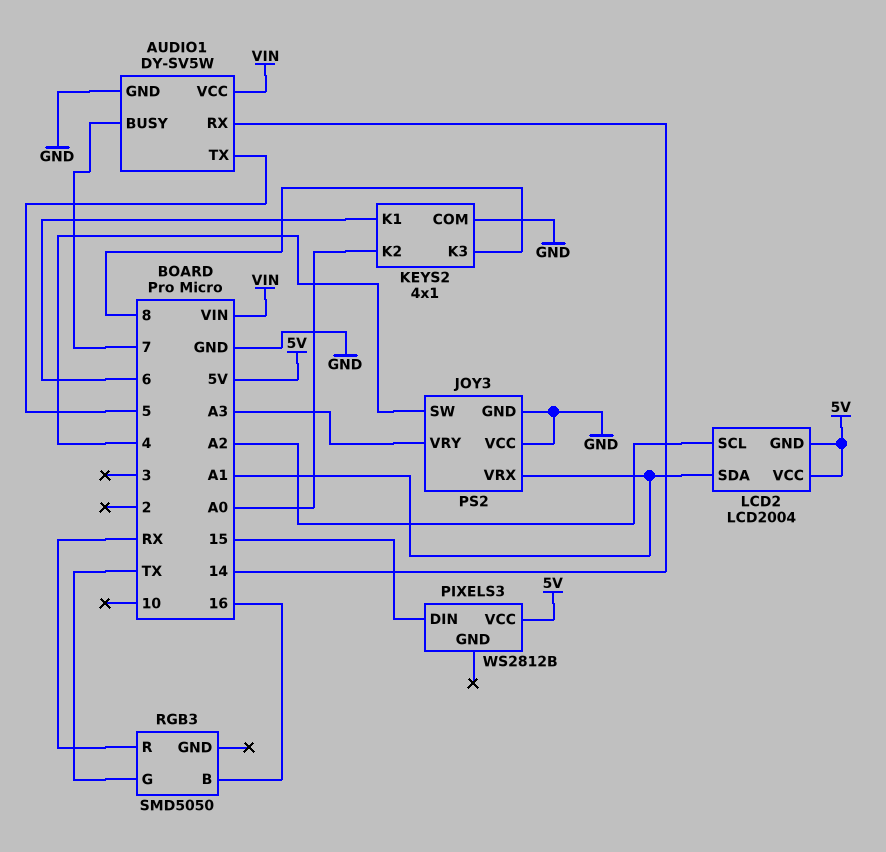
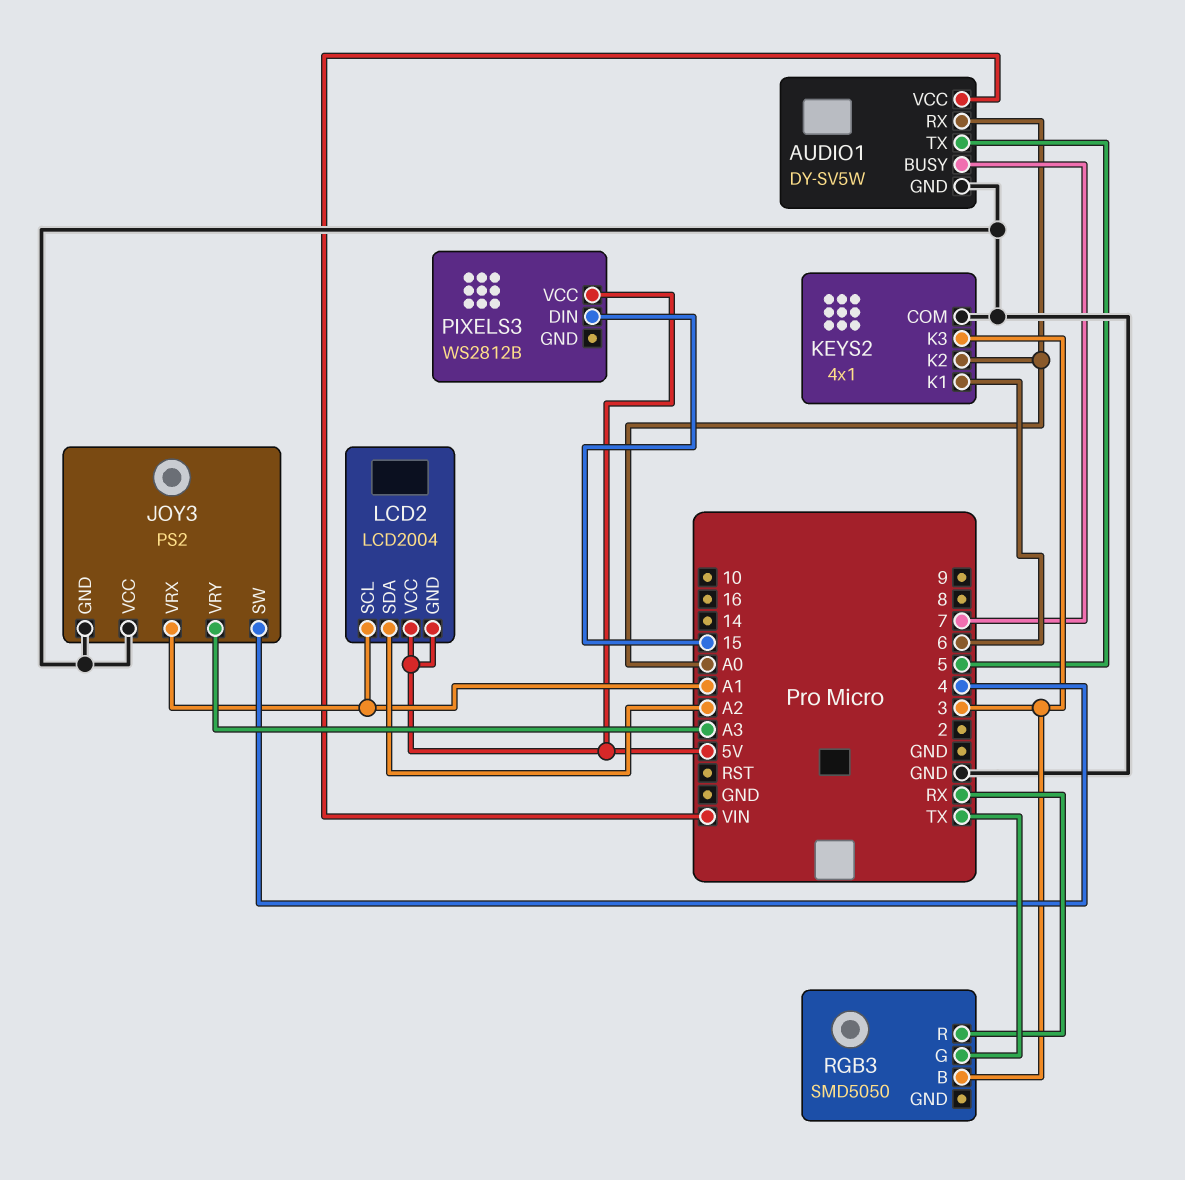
AUDIO1 pin RX: 14 -> A0
KEYS2 pin K3: 8 -> 3
LCD2 pin SCL: A2 -> A1
LCD2 pin SDA: A1 -> A2
RGB3 pin B: 16 -> 3

